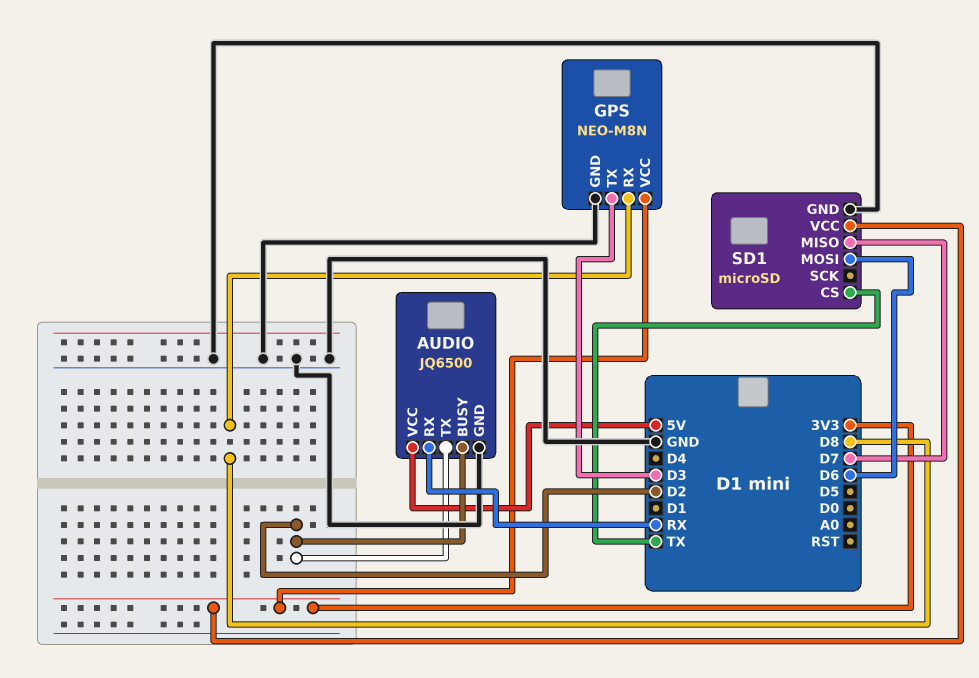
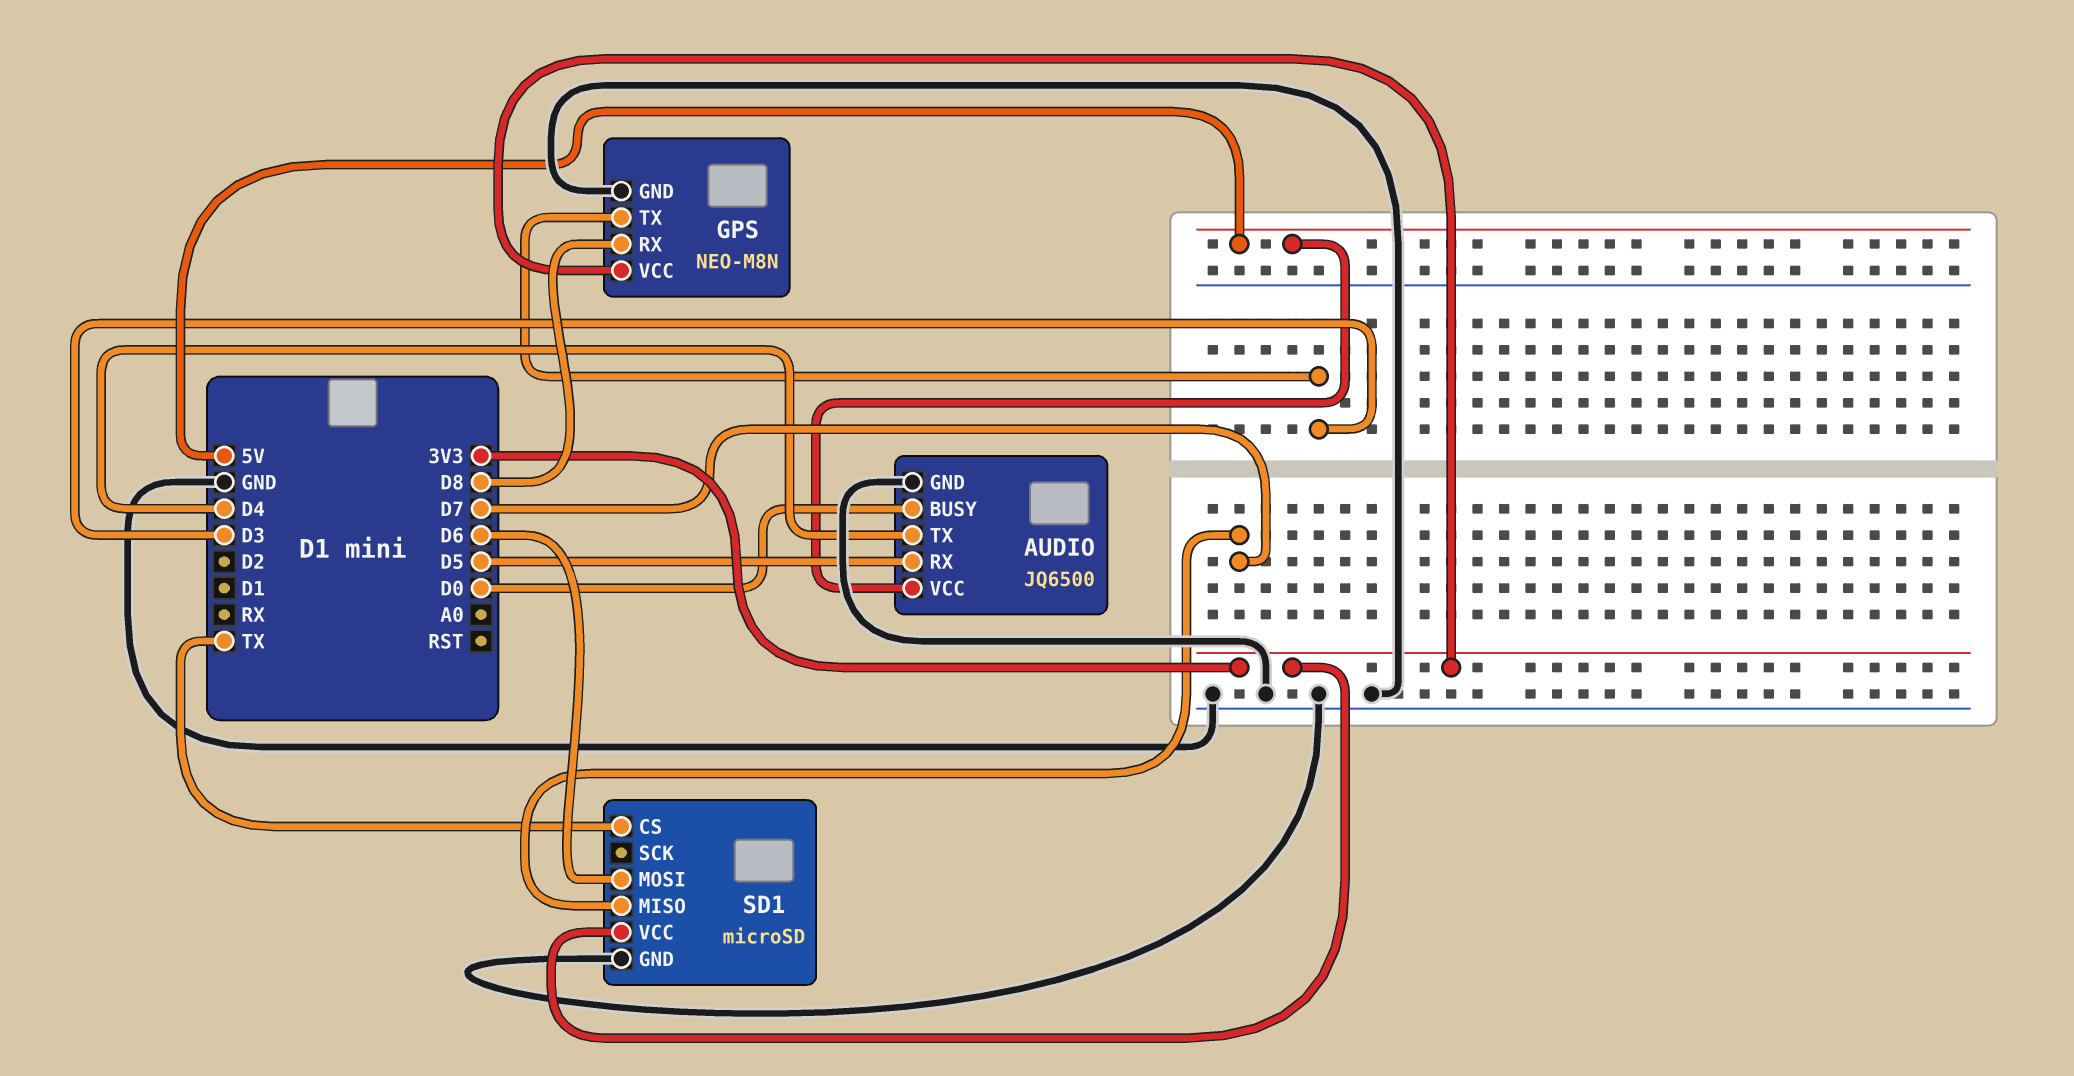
AUDIO pin BUSY: D2 -> D0
AUDIO pin RX: RX -> D5
AUDIO pin TX: D2 -> D4

